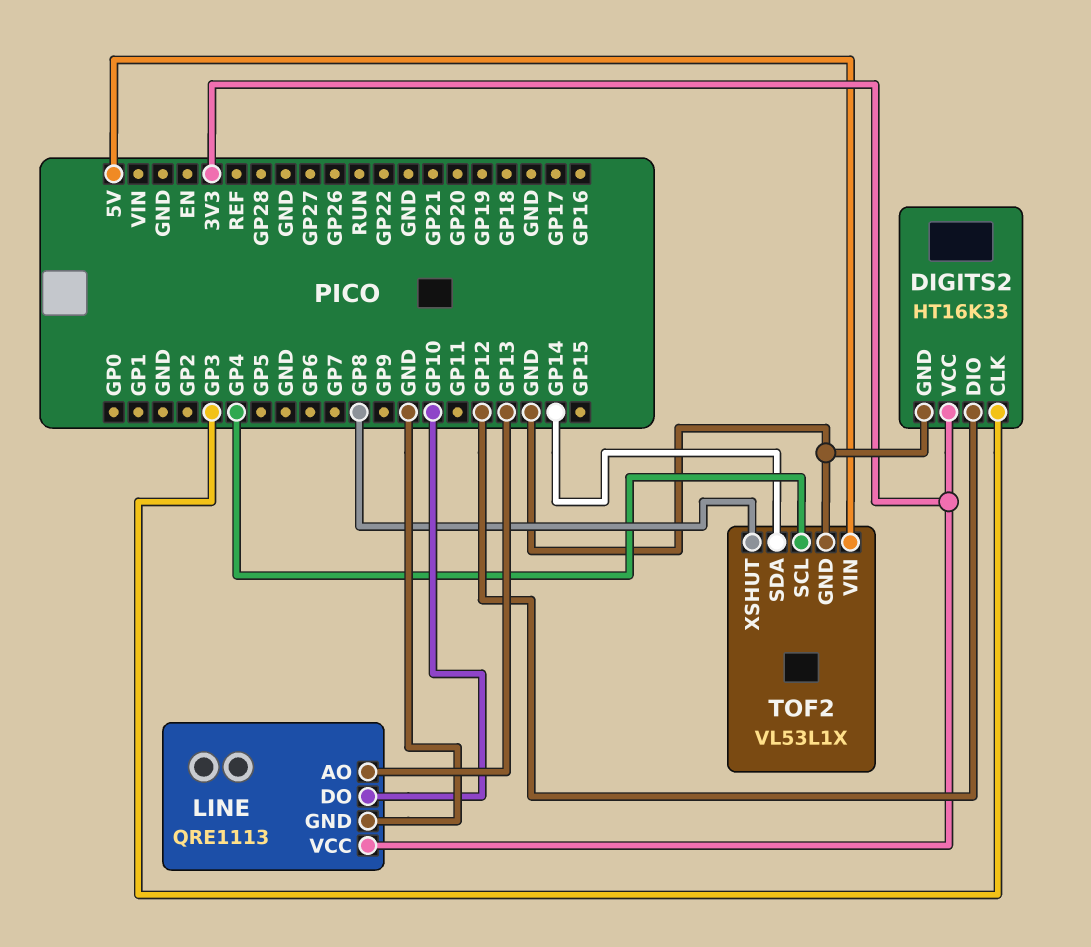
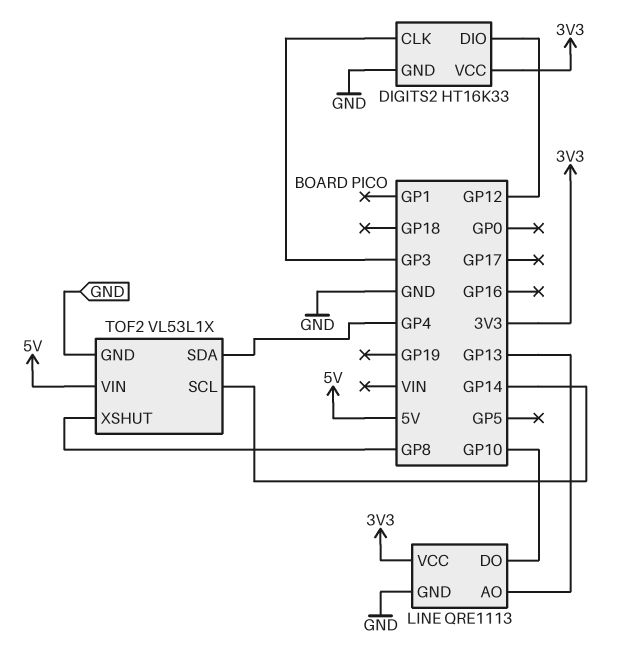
TOF2 pin SCL: GP4 -> GP14
TOF2 pin SDA: GP14 -> GP4

